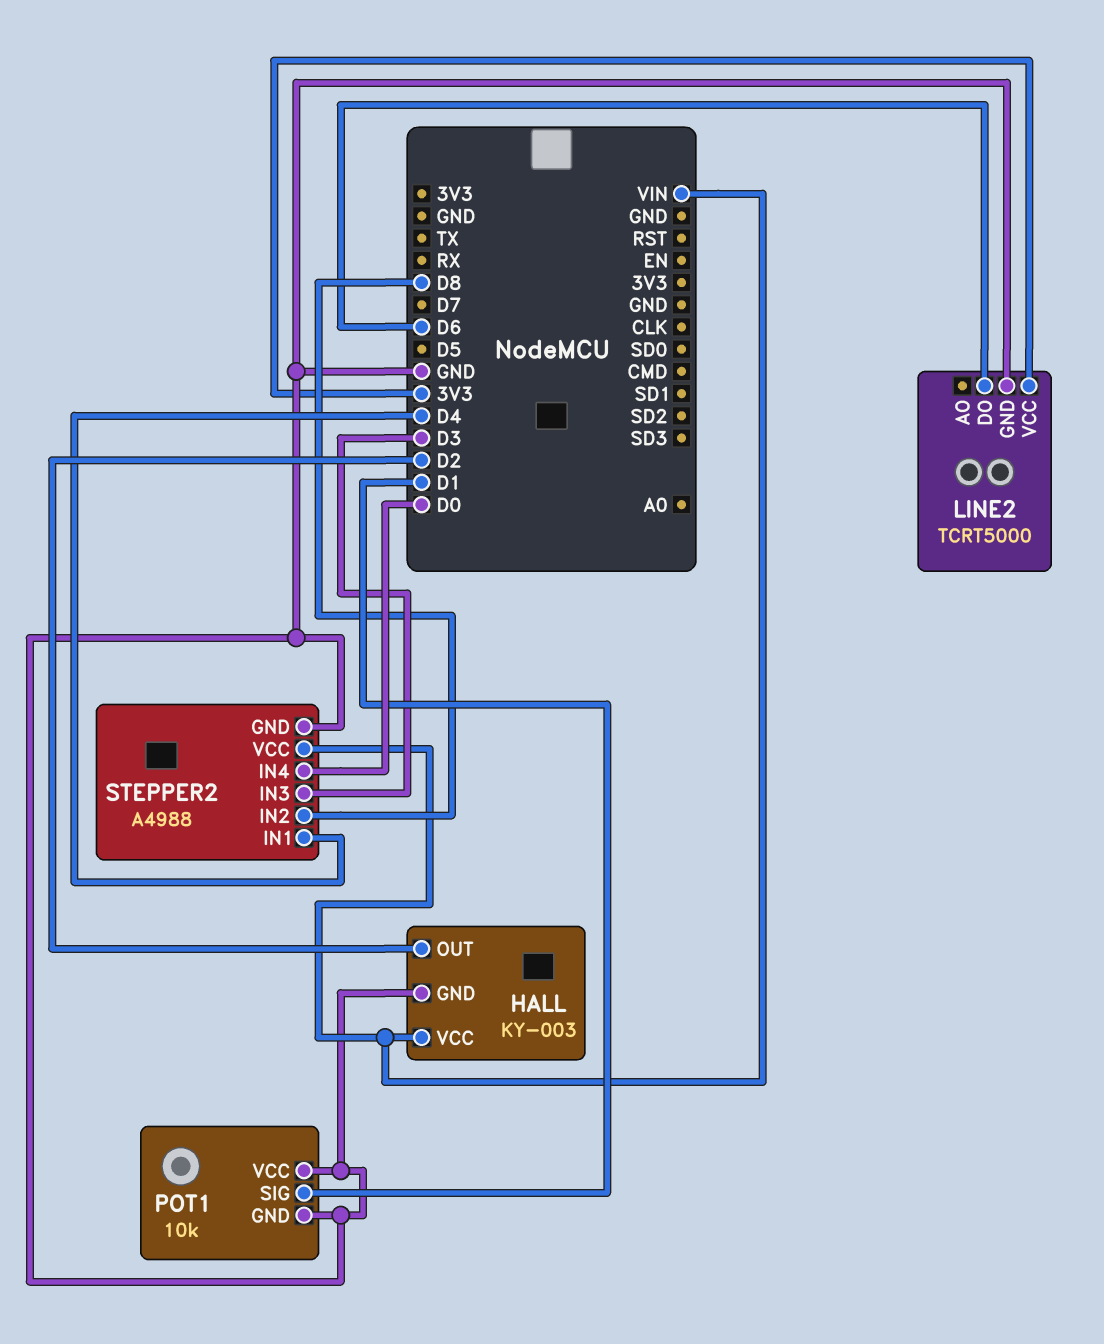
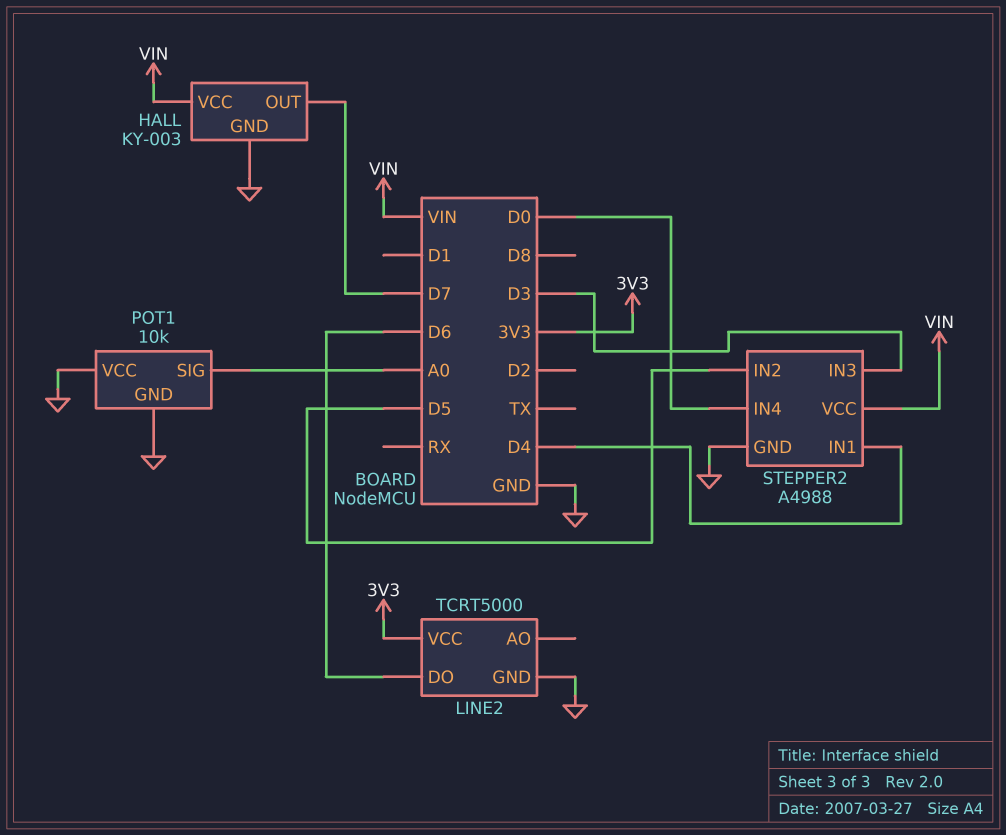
HALL pin OUT: D2 -> D7
POT1 pin SIG: D1 -> A0
STEPPER2 pin IN2: D8 -> D5

